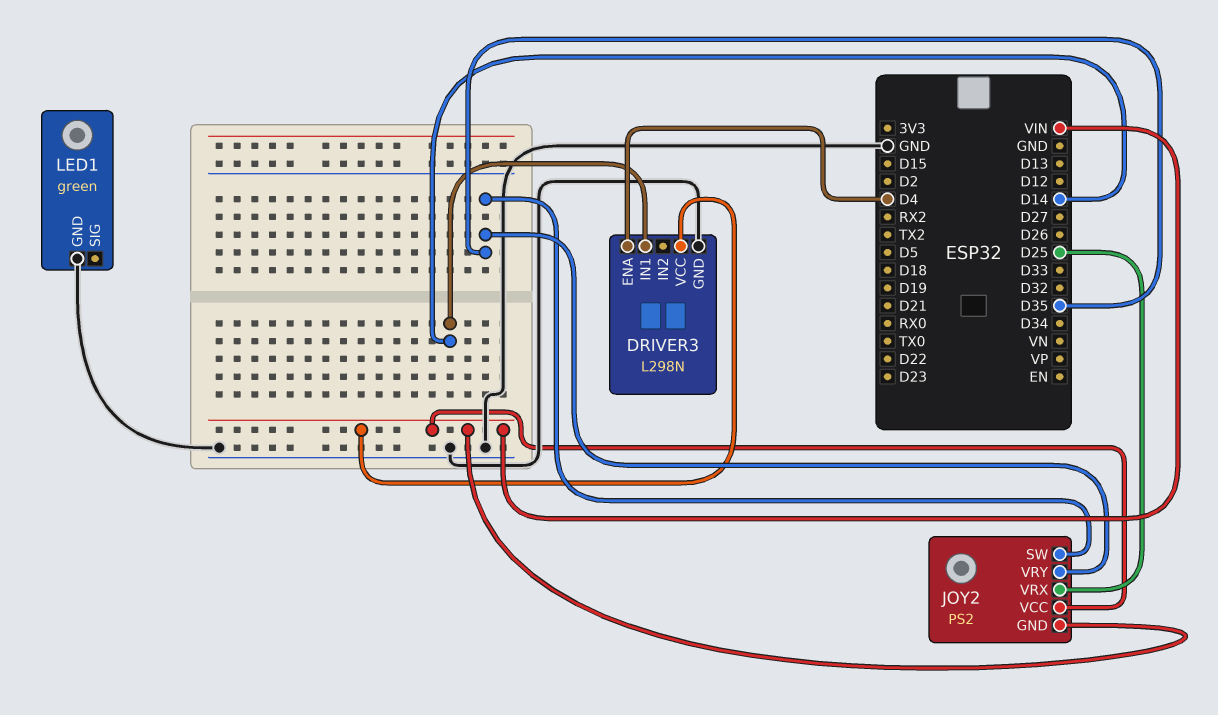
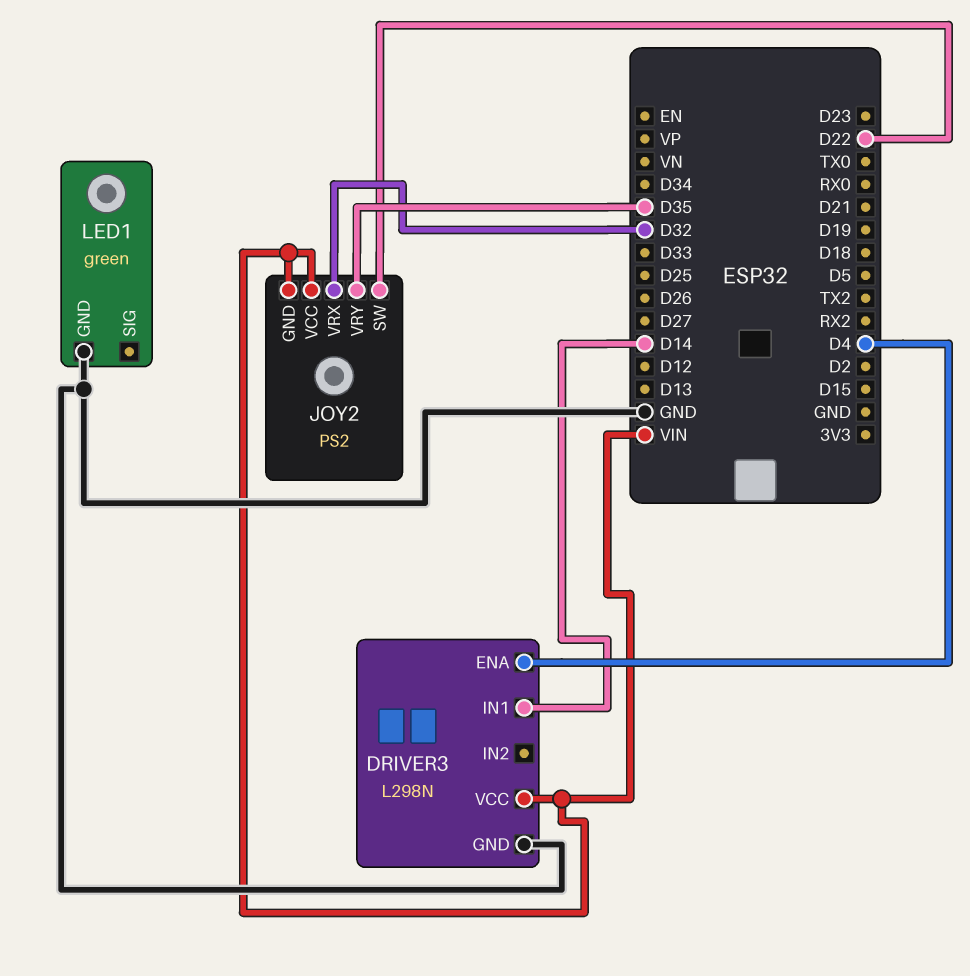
JOY2 pin SW: D35 -> D22
JOY2 pin VRX: D25 -> D32

